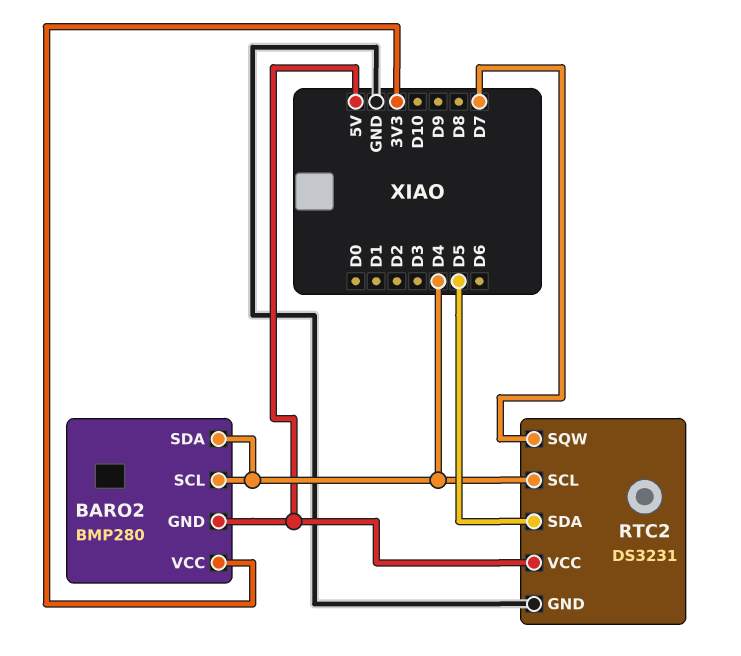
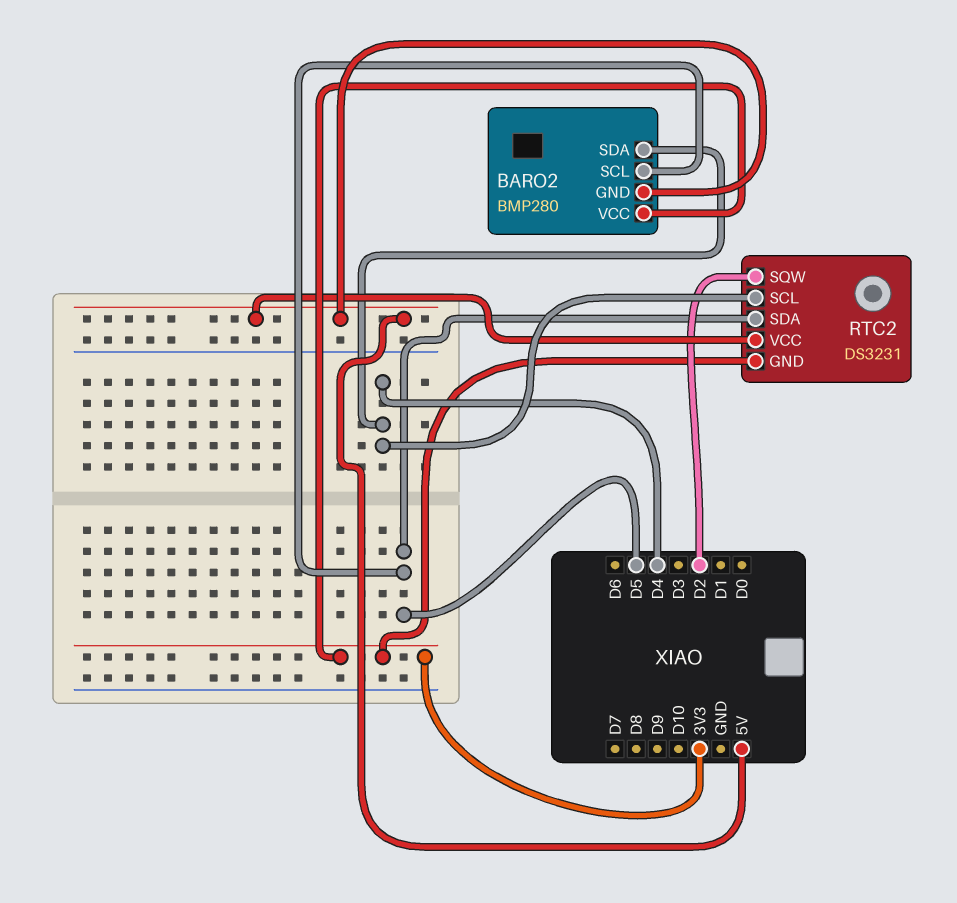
BARO2 pin SCL: D4 -> D5
RTC2 pin GND: GND -> 3V3
RTC2 pin SQW: D7 -> D2

